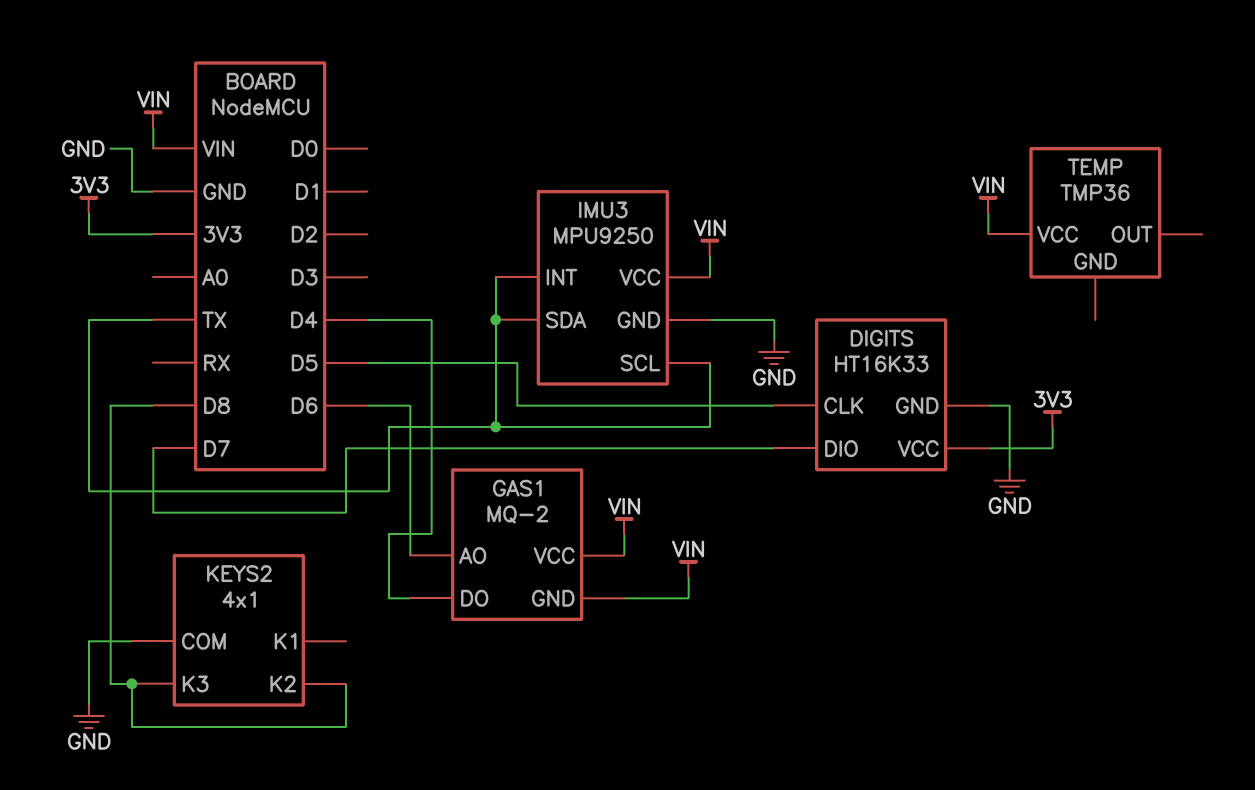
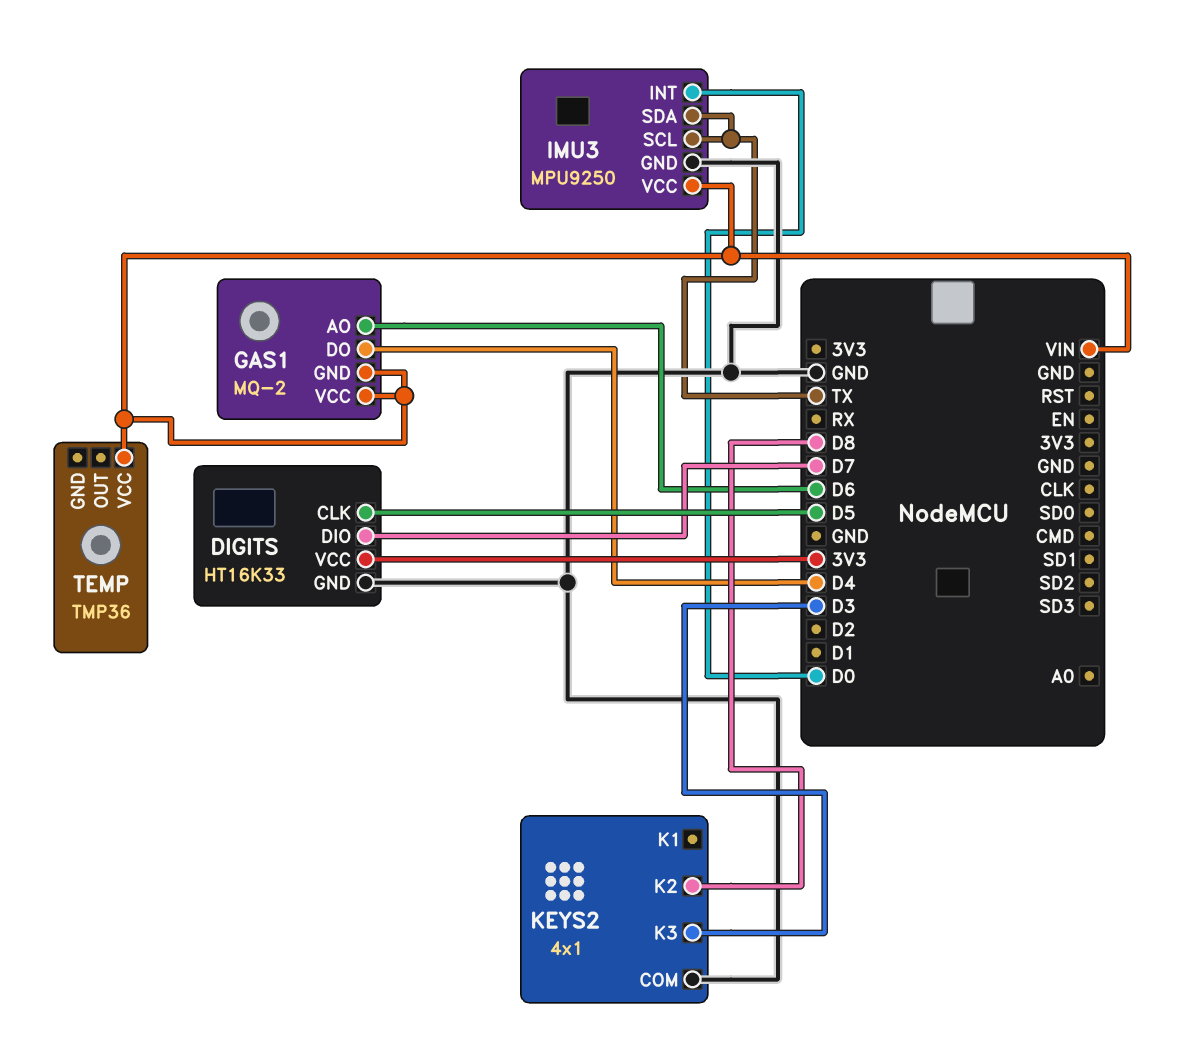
IMU3 pin INT: TX -> D0
KEYS2 pin K3: D8 -> D3

